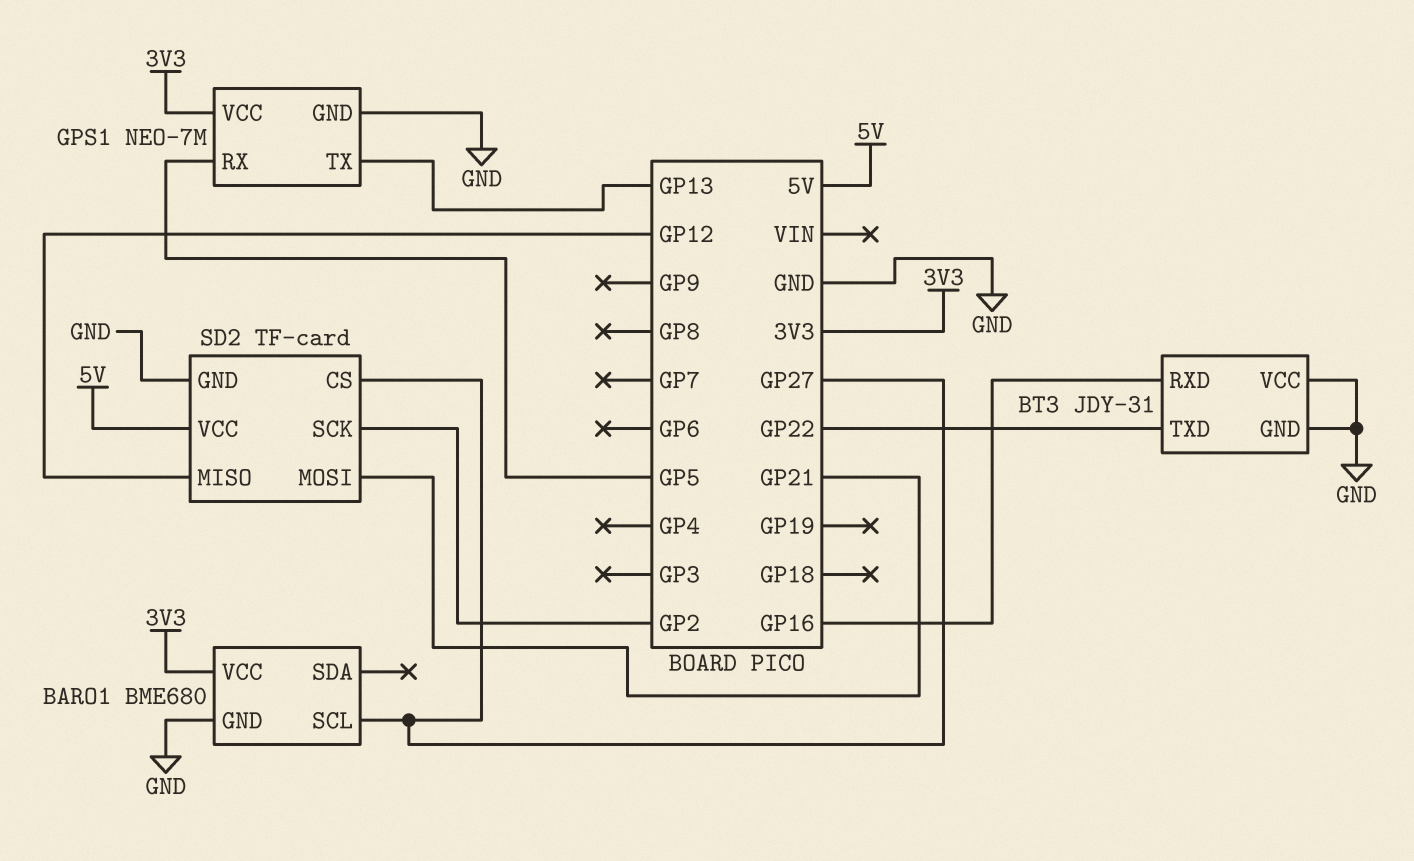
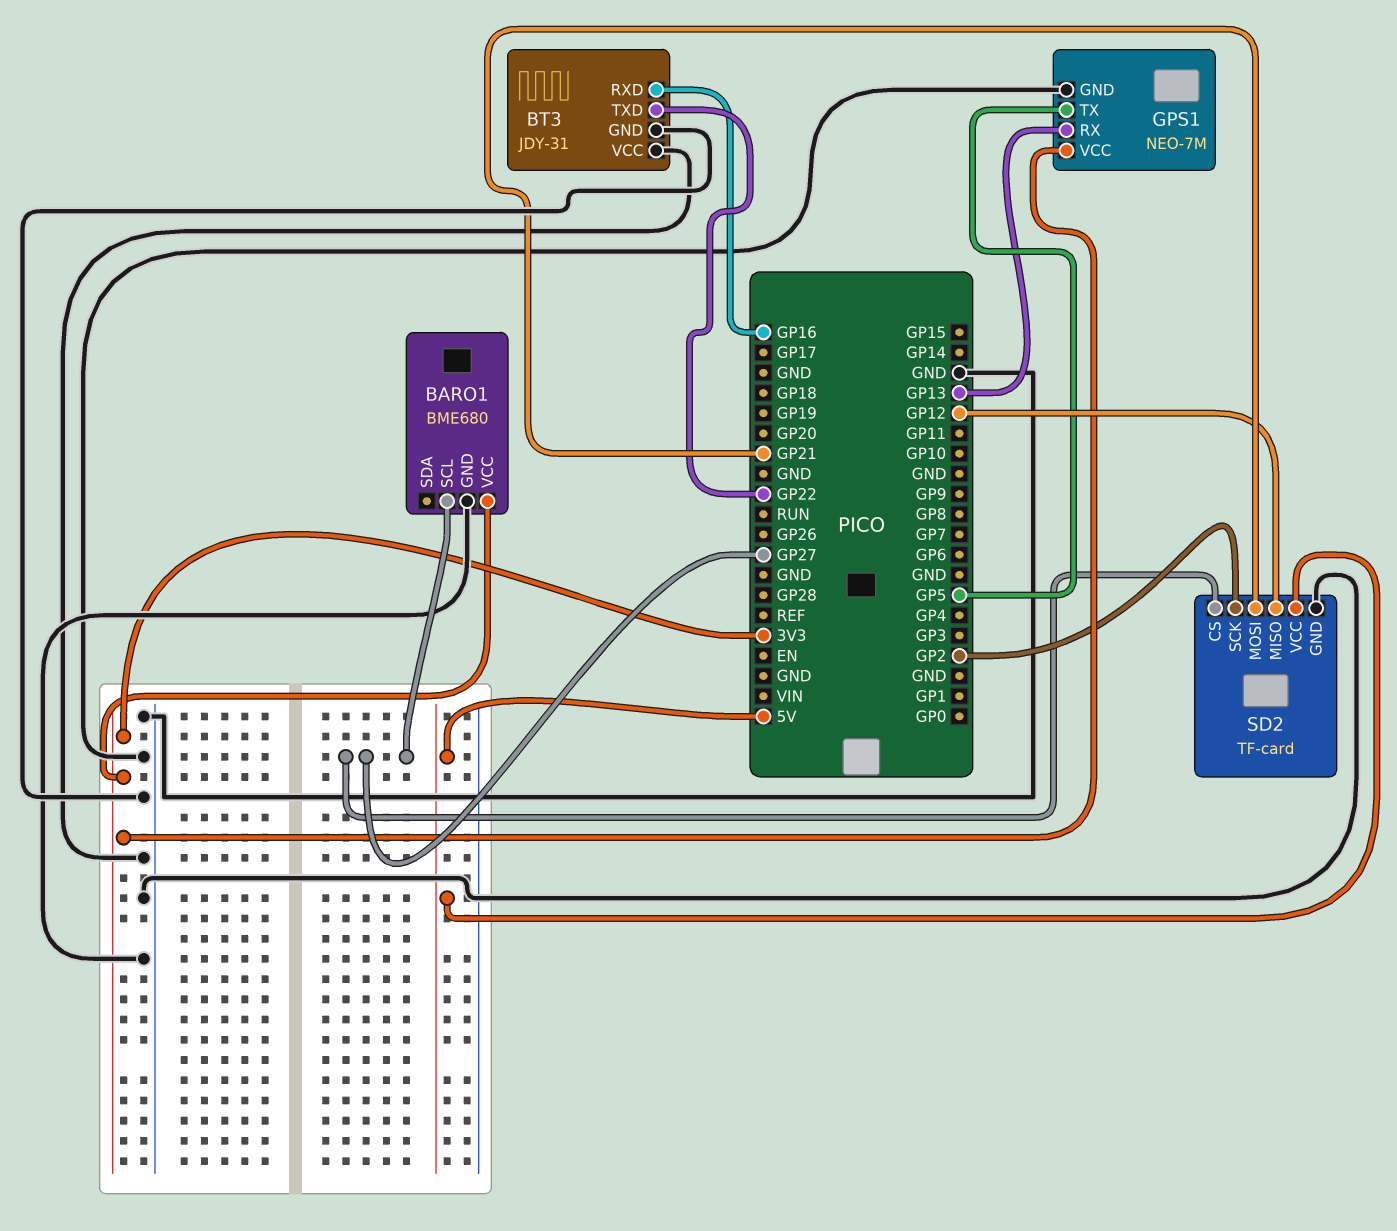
GPS1 pin RX: GP5 -> GP13
GPS1 pin TX: GP13 -> GP5

